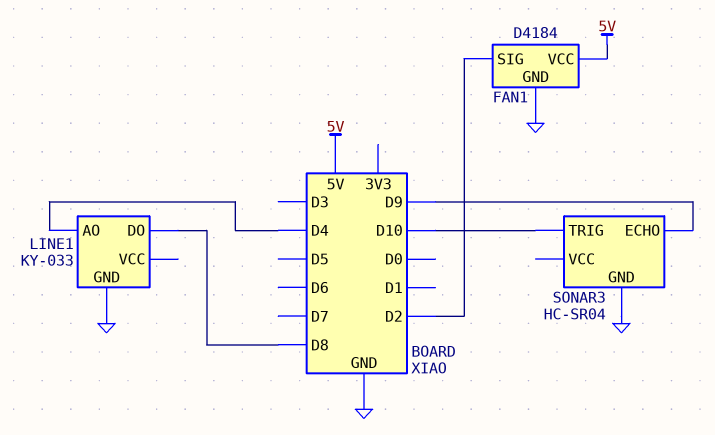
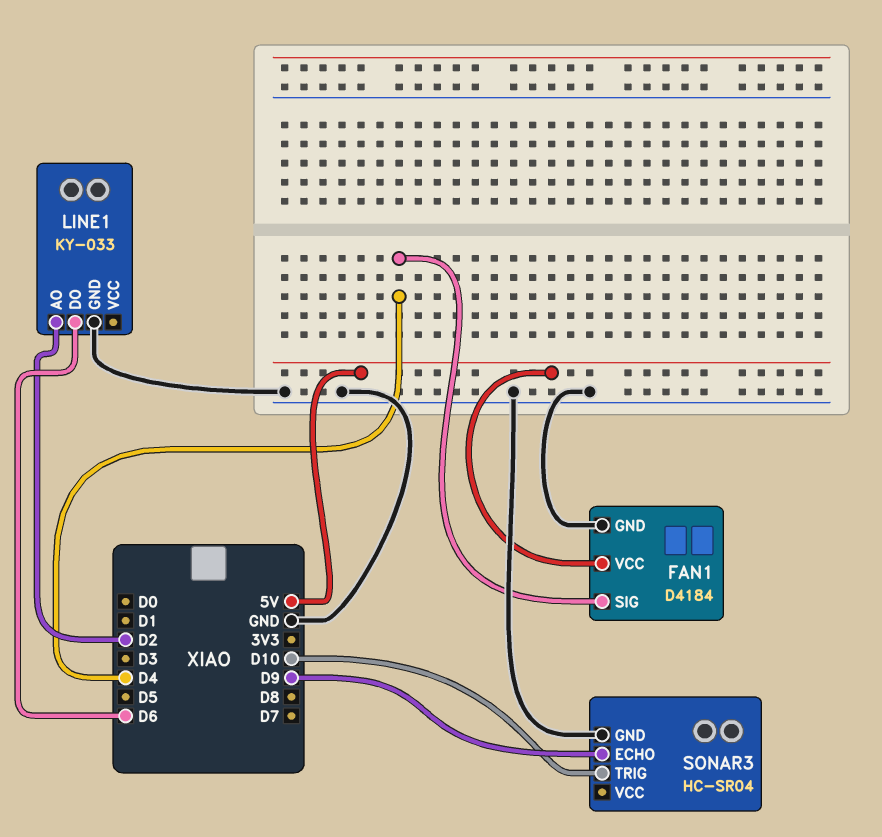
FAN1 pin SIG: D2 -> D4
LINE1 pin AO: D4 -> D2
LINE1 pin DO: D8 -> D6

